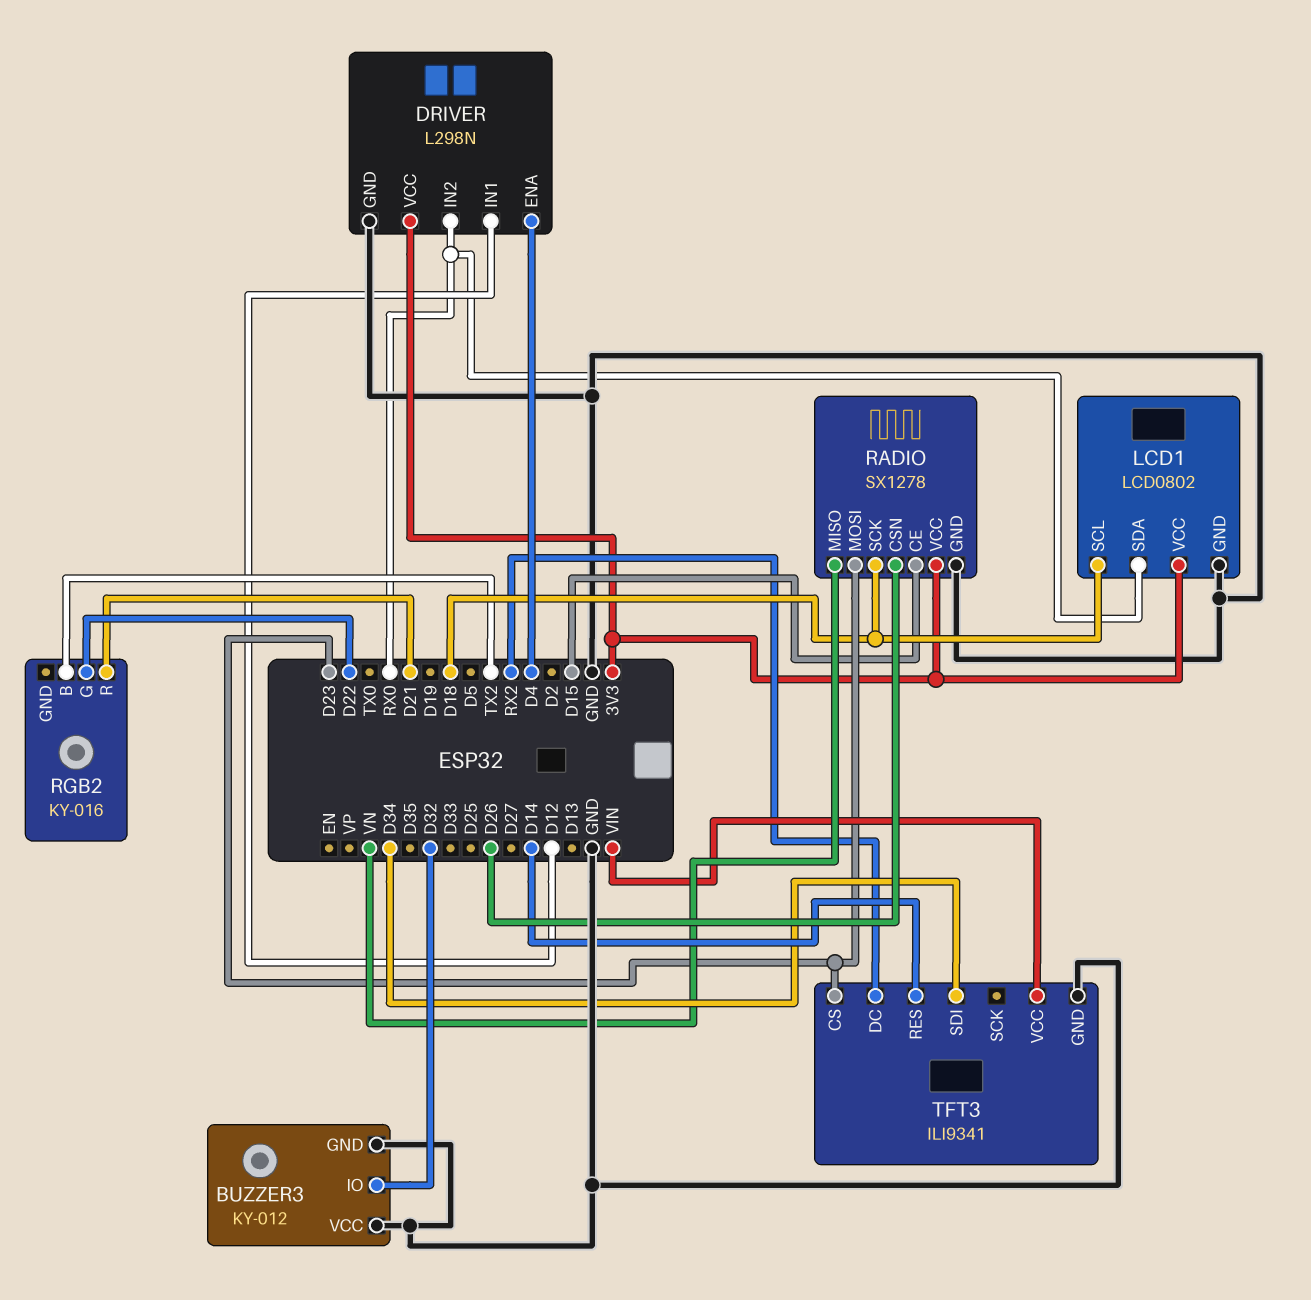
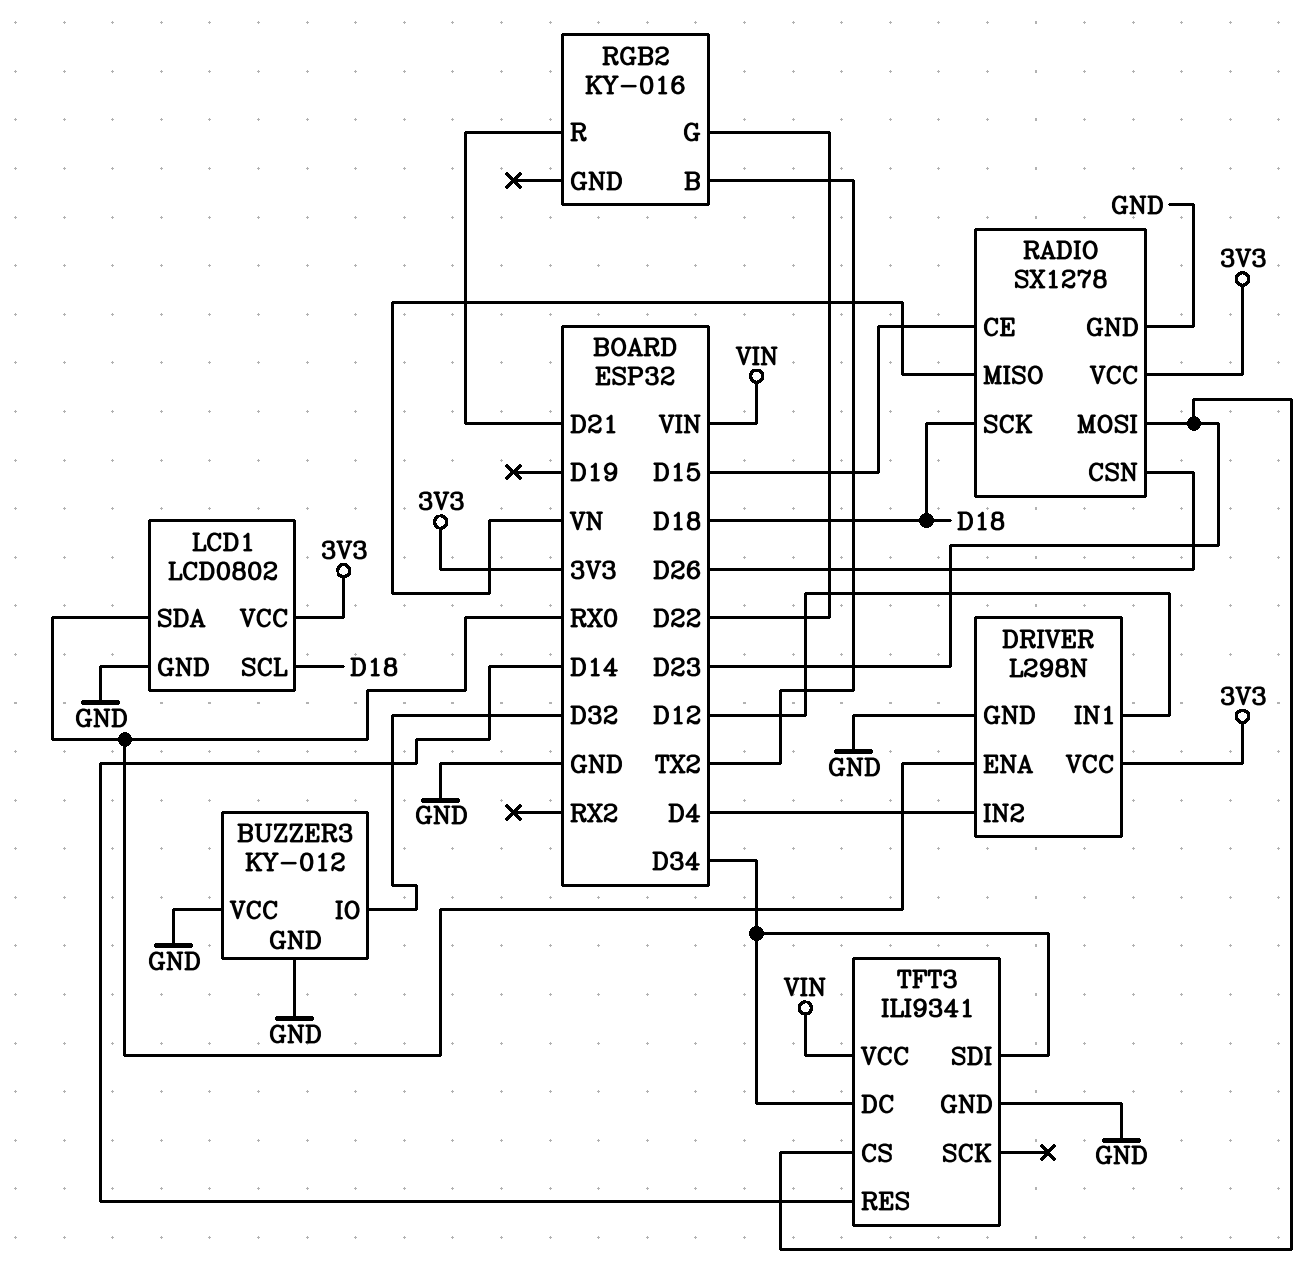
DRIVER pin ENA: D4 -> RX0
DRIVER pin IN2: RX0 -> D4
TFT3 pin DC: RX2 -> D34

